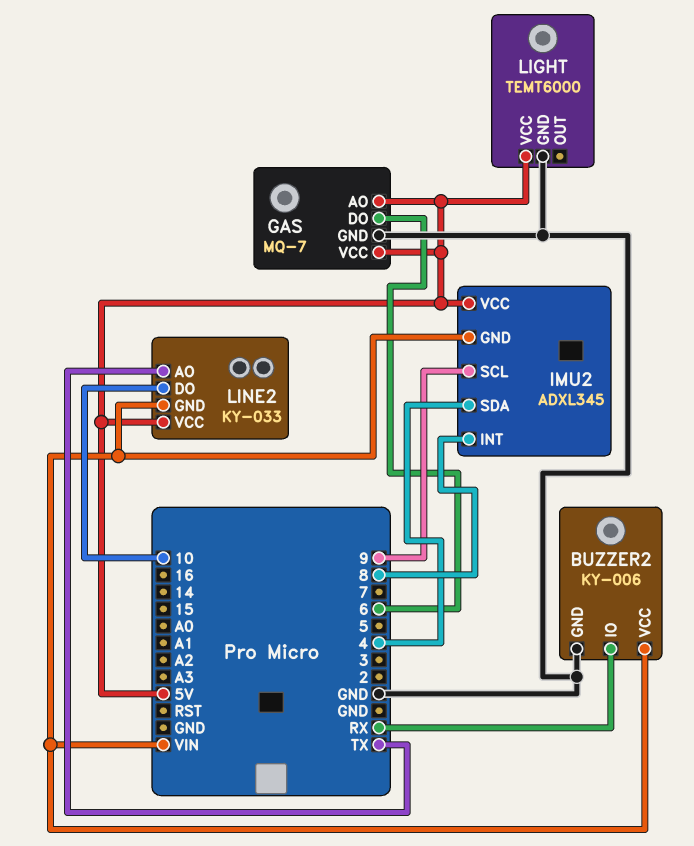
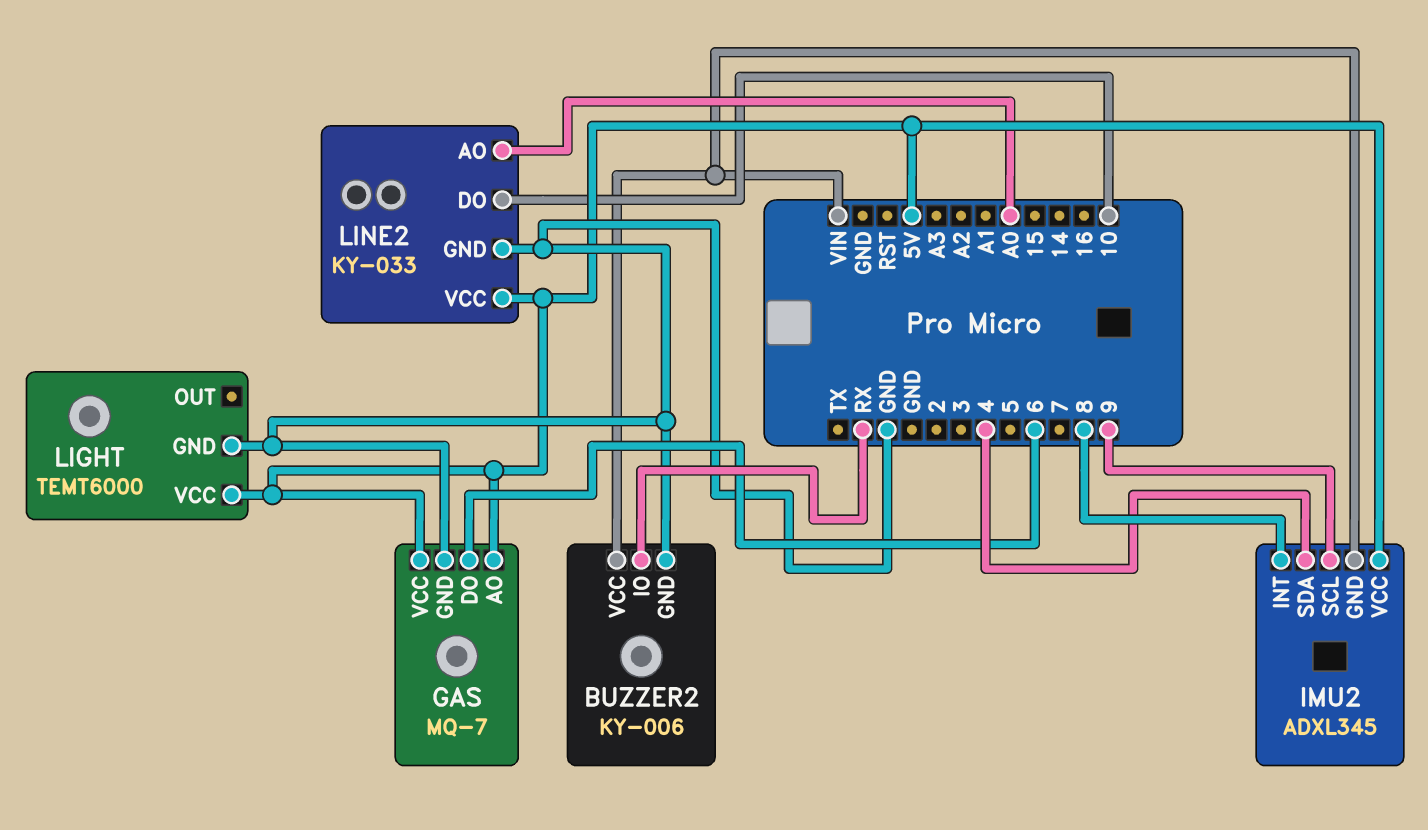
LINE2 pin AO: TX -> A0
LINE2 pin GND: VIN -> GND

